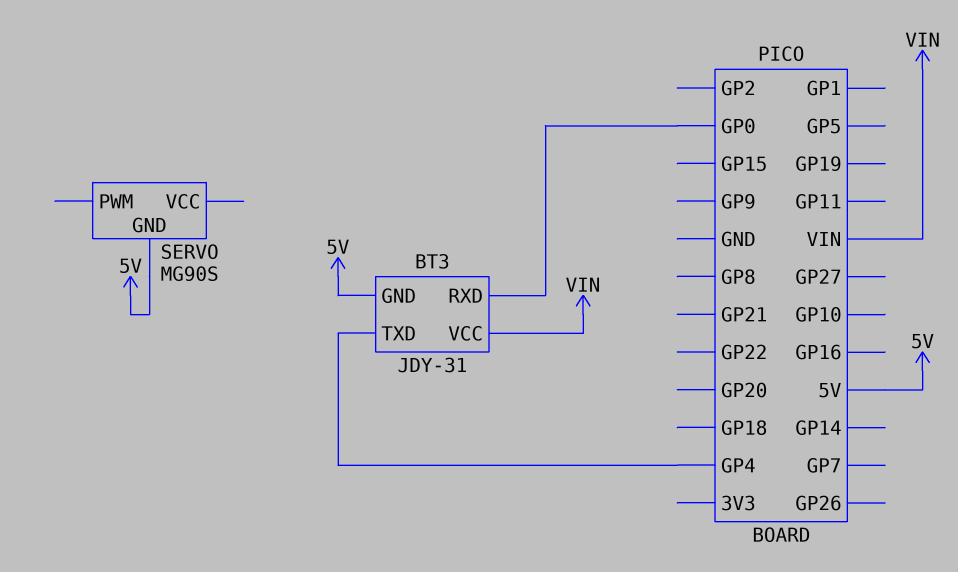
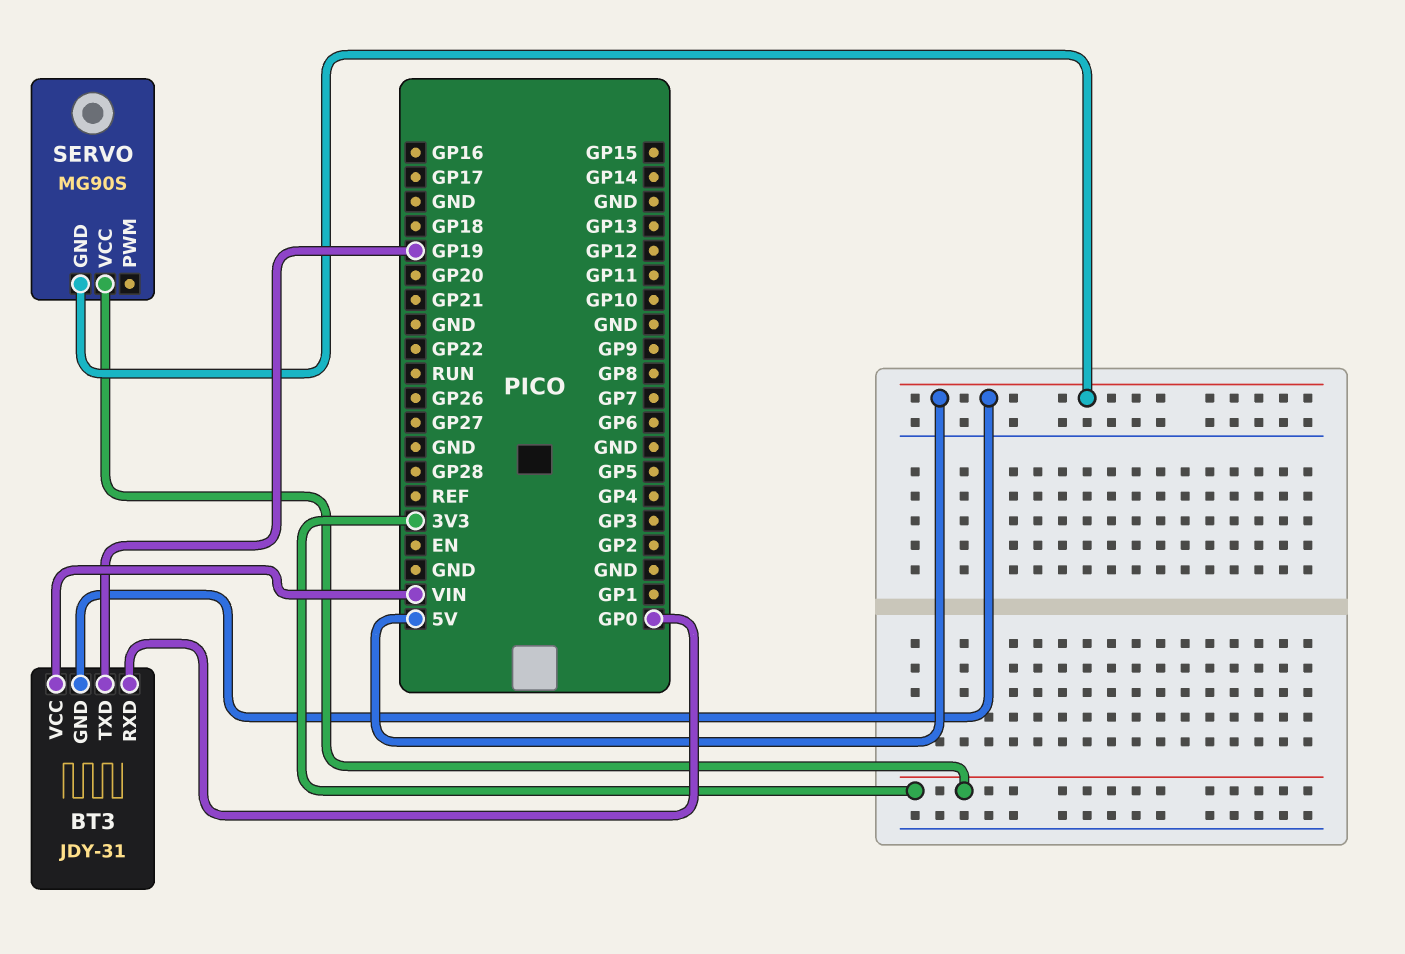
BT3 pin TXD: GP4 -> GP19
SERVO pin VCC: none -> 3V3

